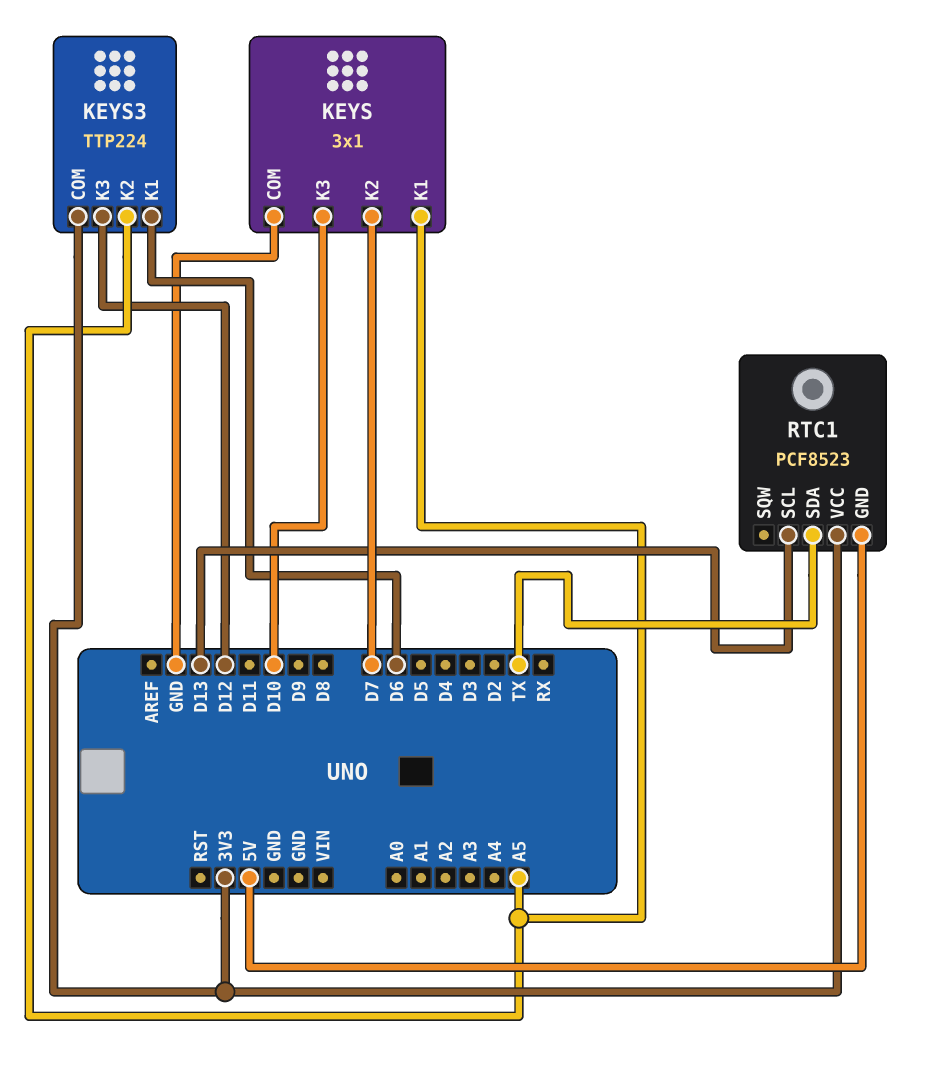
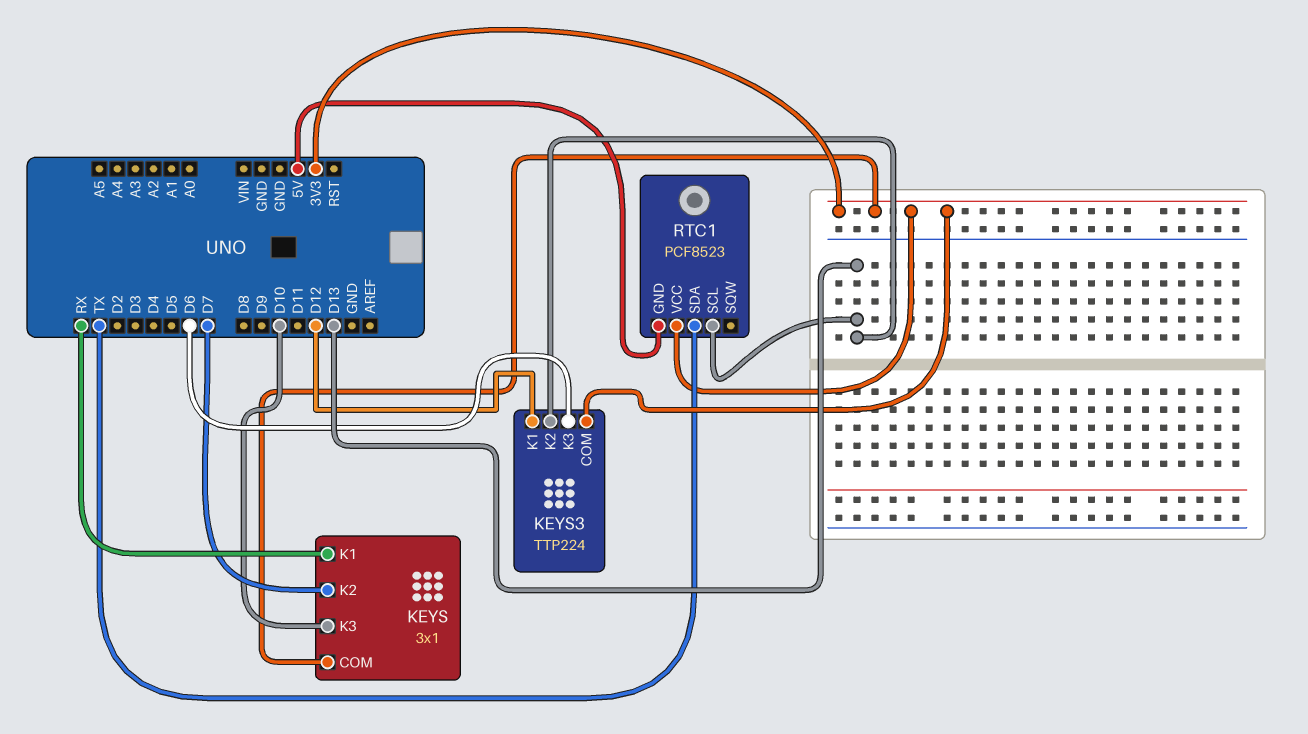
KEYS pin COM: GND -> 3V3
KEYS pin K1: A5 -> RX
KEYS3 pin K1: D6 -> D12
KEYS3 pin K2: A5 -> D13
KEYS3 pin K3: D12 -> D6

